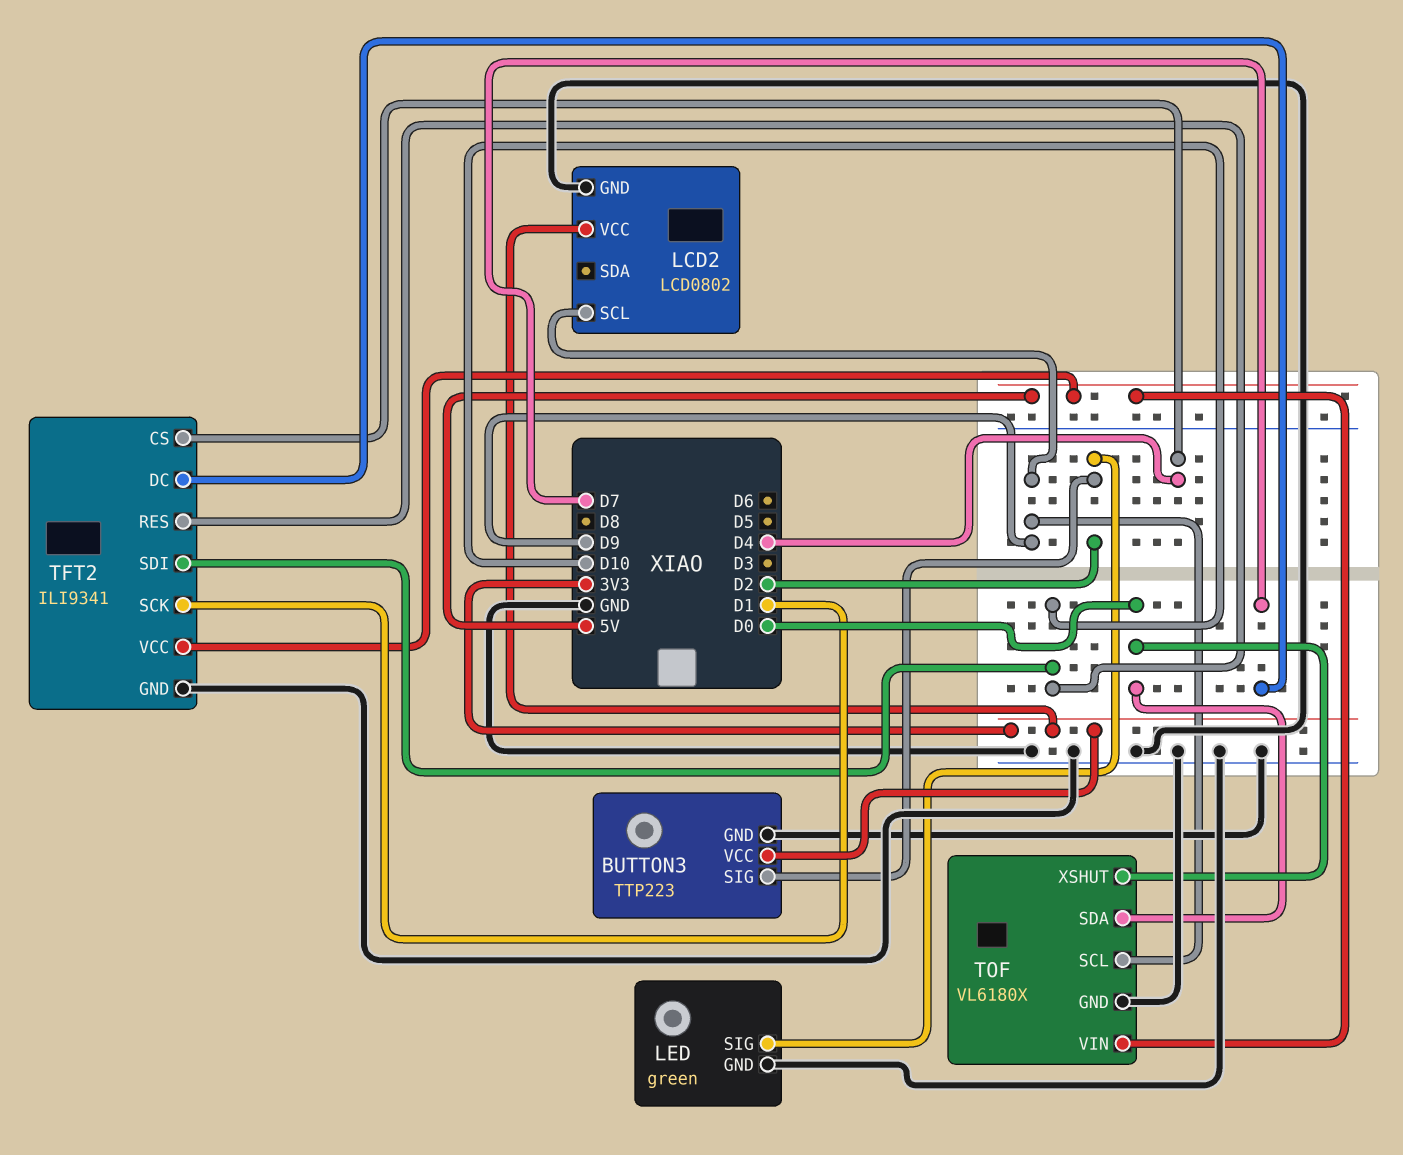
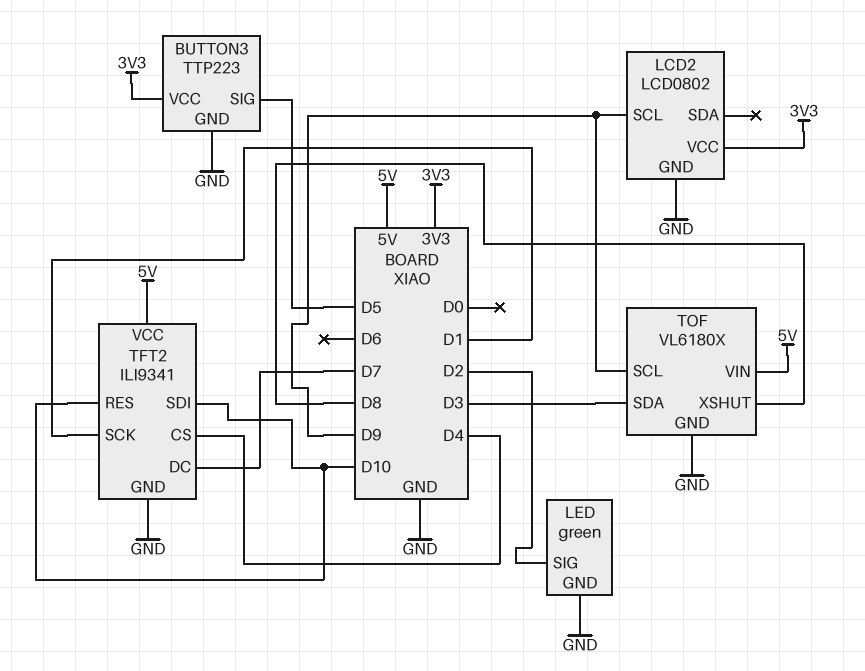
BUTTON3 pin SIG: D2 -> D5
TOF pin SDA: D0 -> D3
TOF pin XSHUT: D0 -> D8

